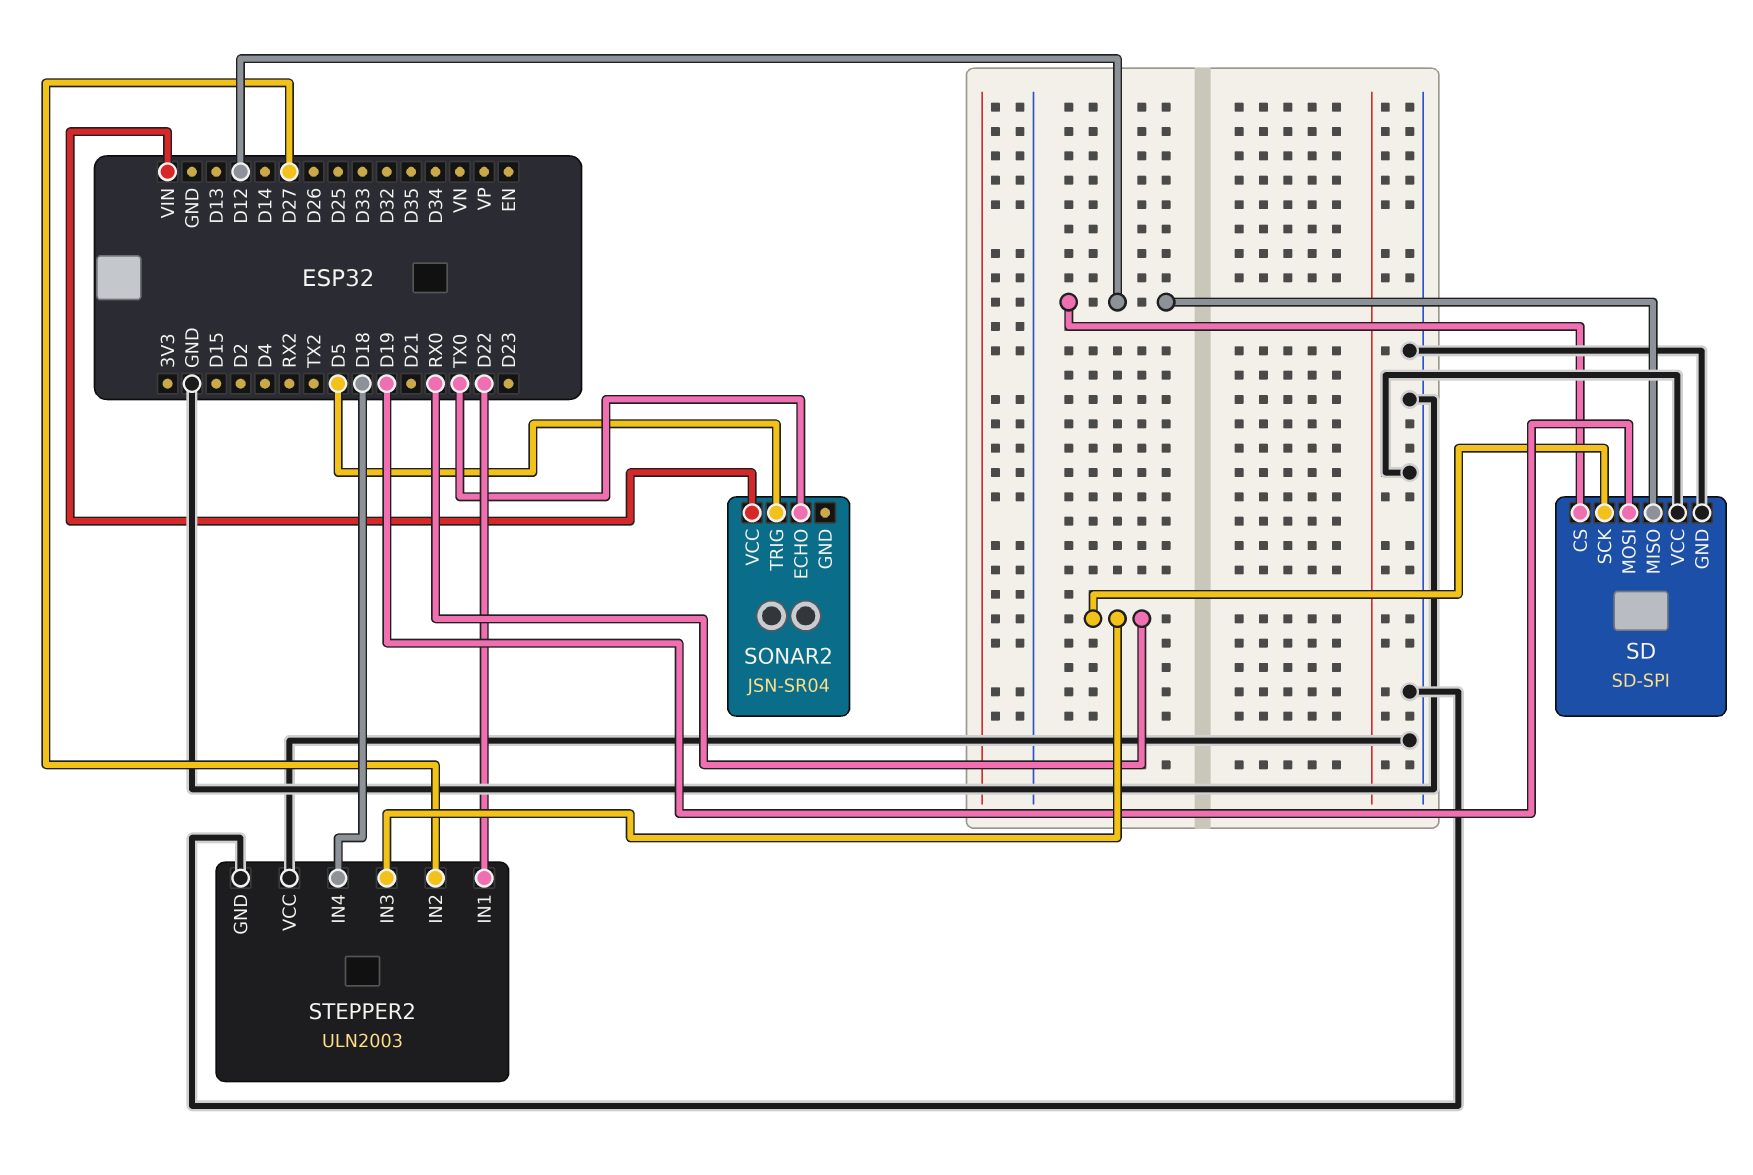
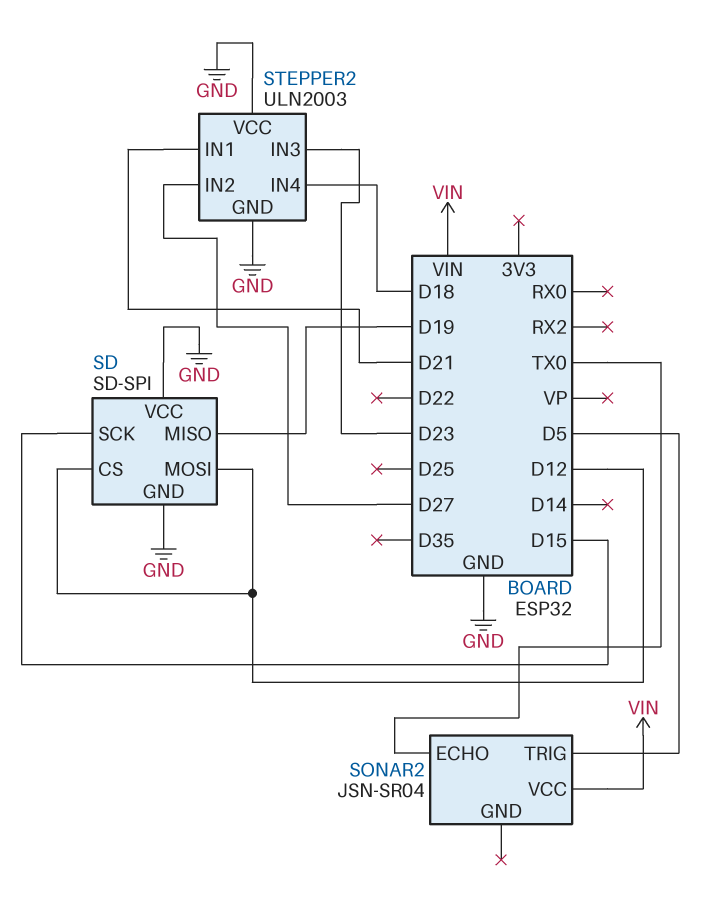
SD pin MISO: D12 -> D19
SD pin MOSI: D19 -> D12
SD pin SCK: RX0 -> D15
STEPPER2 pin IN1: D22 -> D21
STEPPER2 pin IN3: RX0 -> D23

